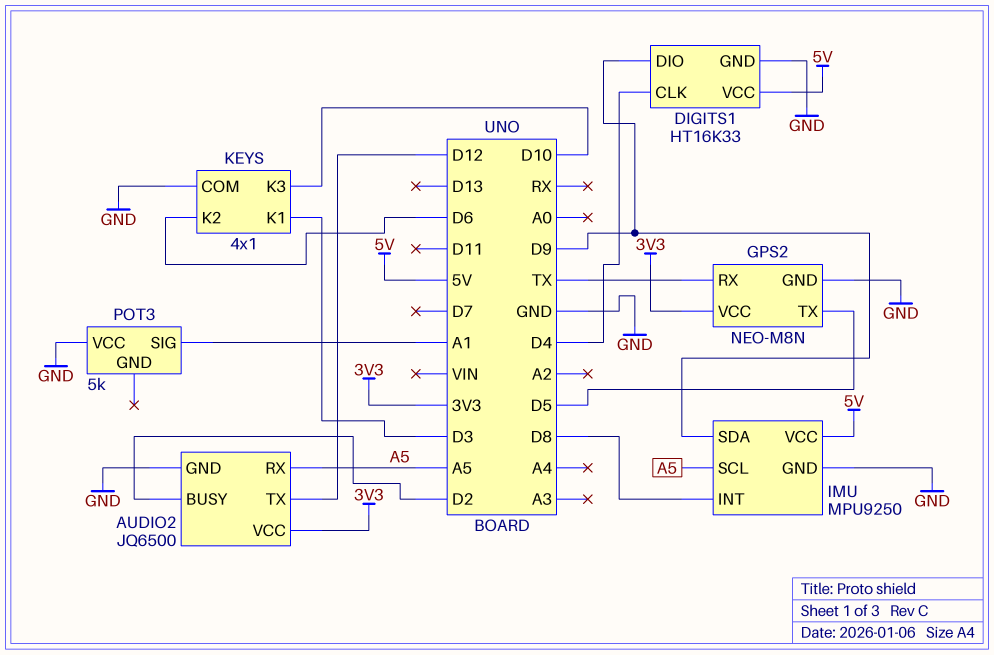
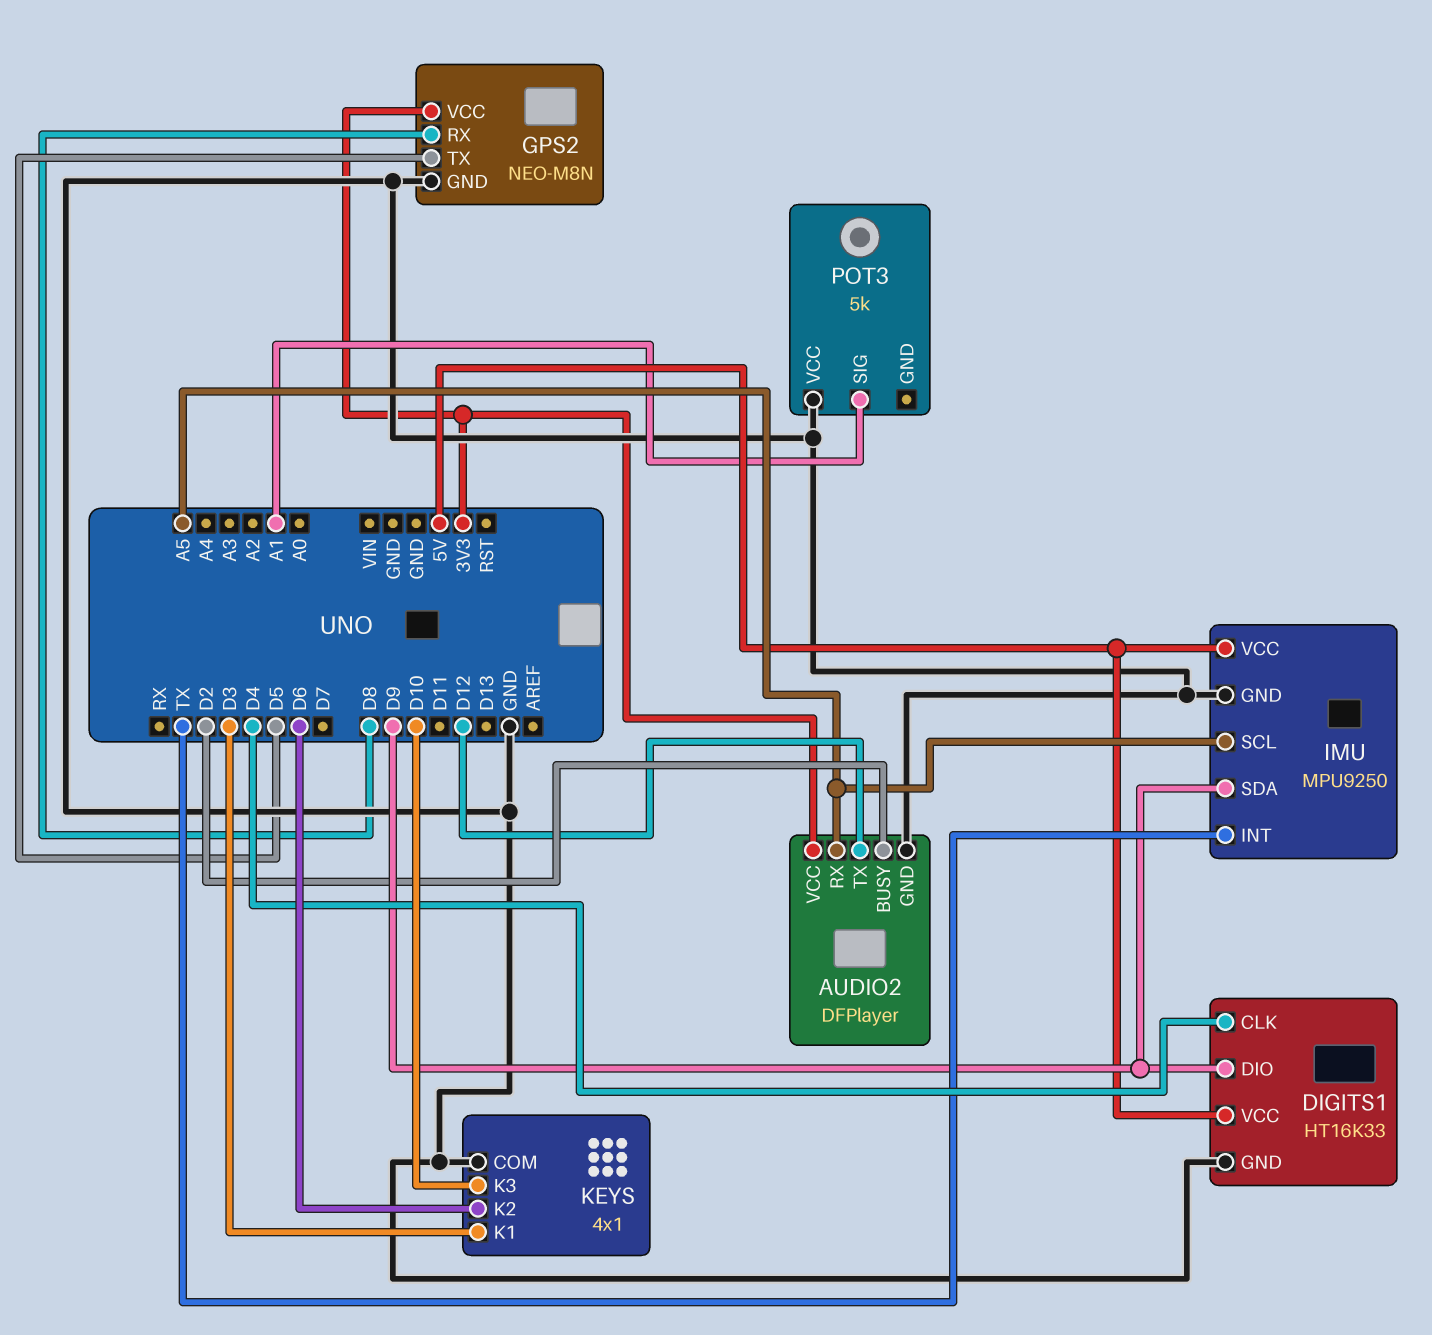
AUDIO2: JQ6500 -> DFPlayer
GPS2 pin RX: TX -> D8
IMU pin INT: D8 -> TX

